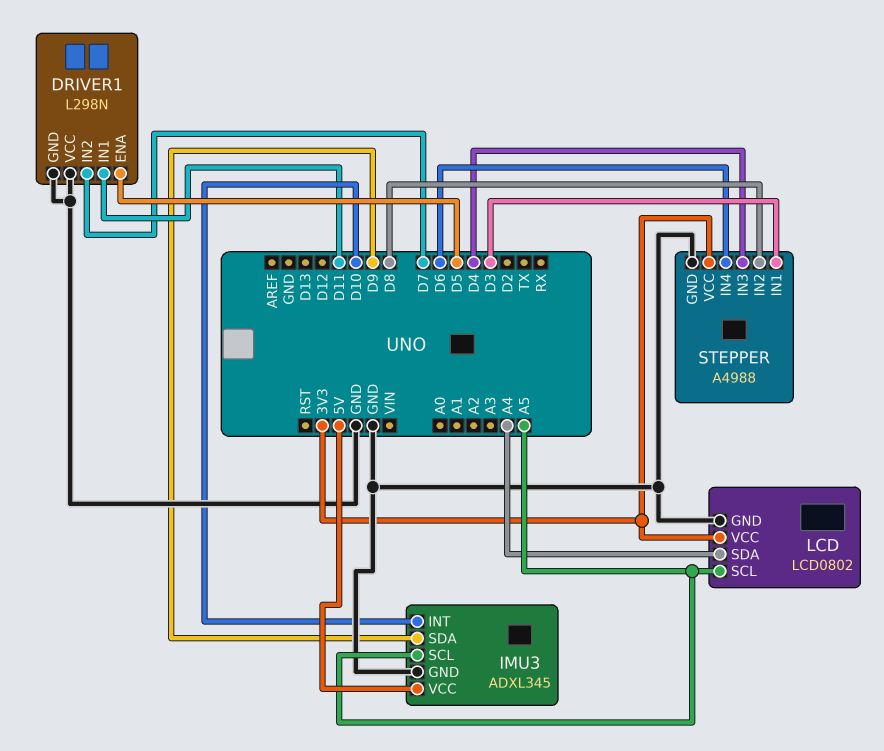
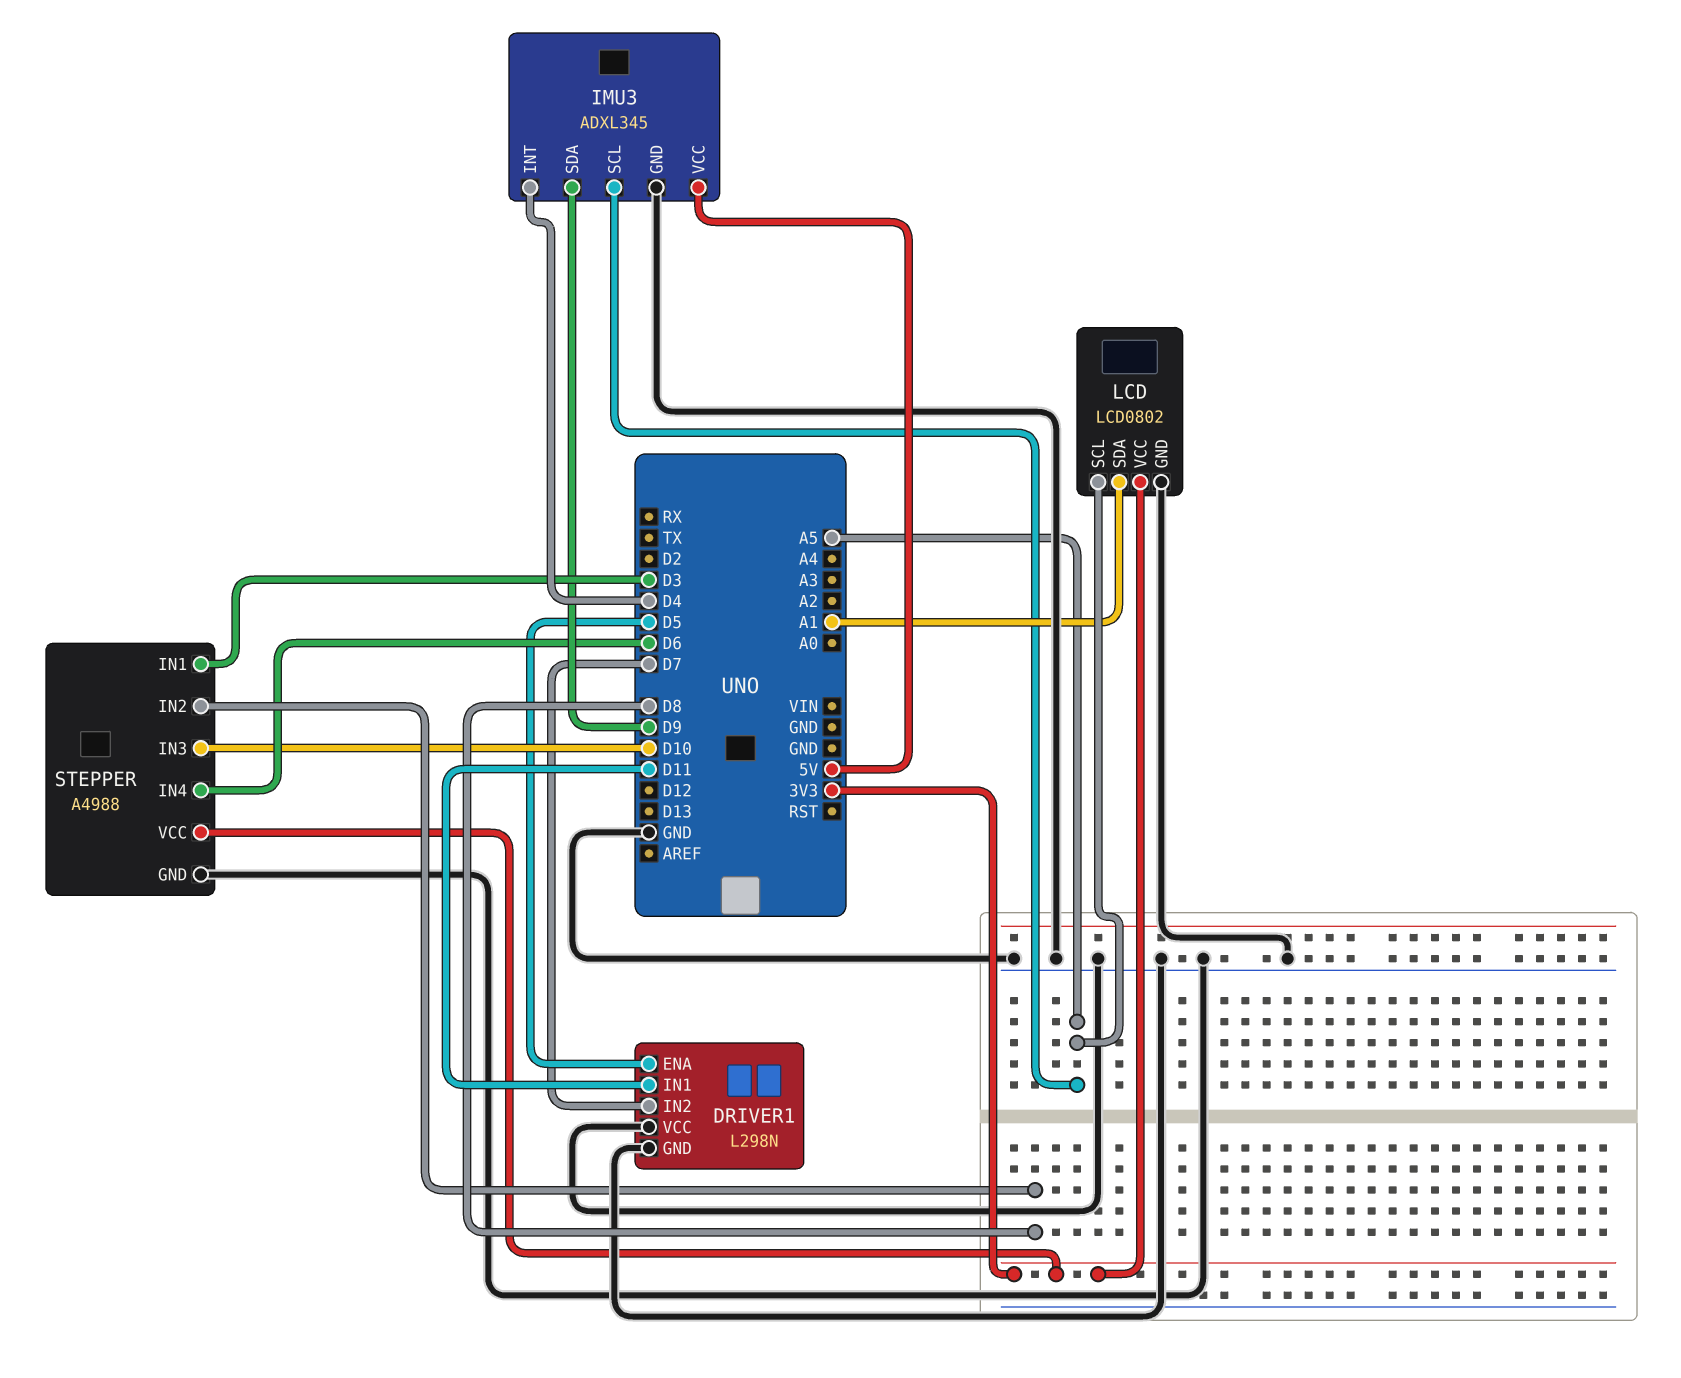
IMU3 pin INT: D10 -> D4
LCD pin SDA: A4 -> A1
STEPPER pin IN3: D4 -> D10

